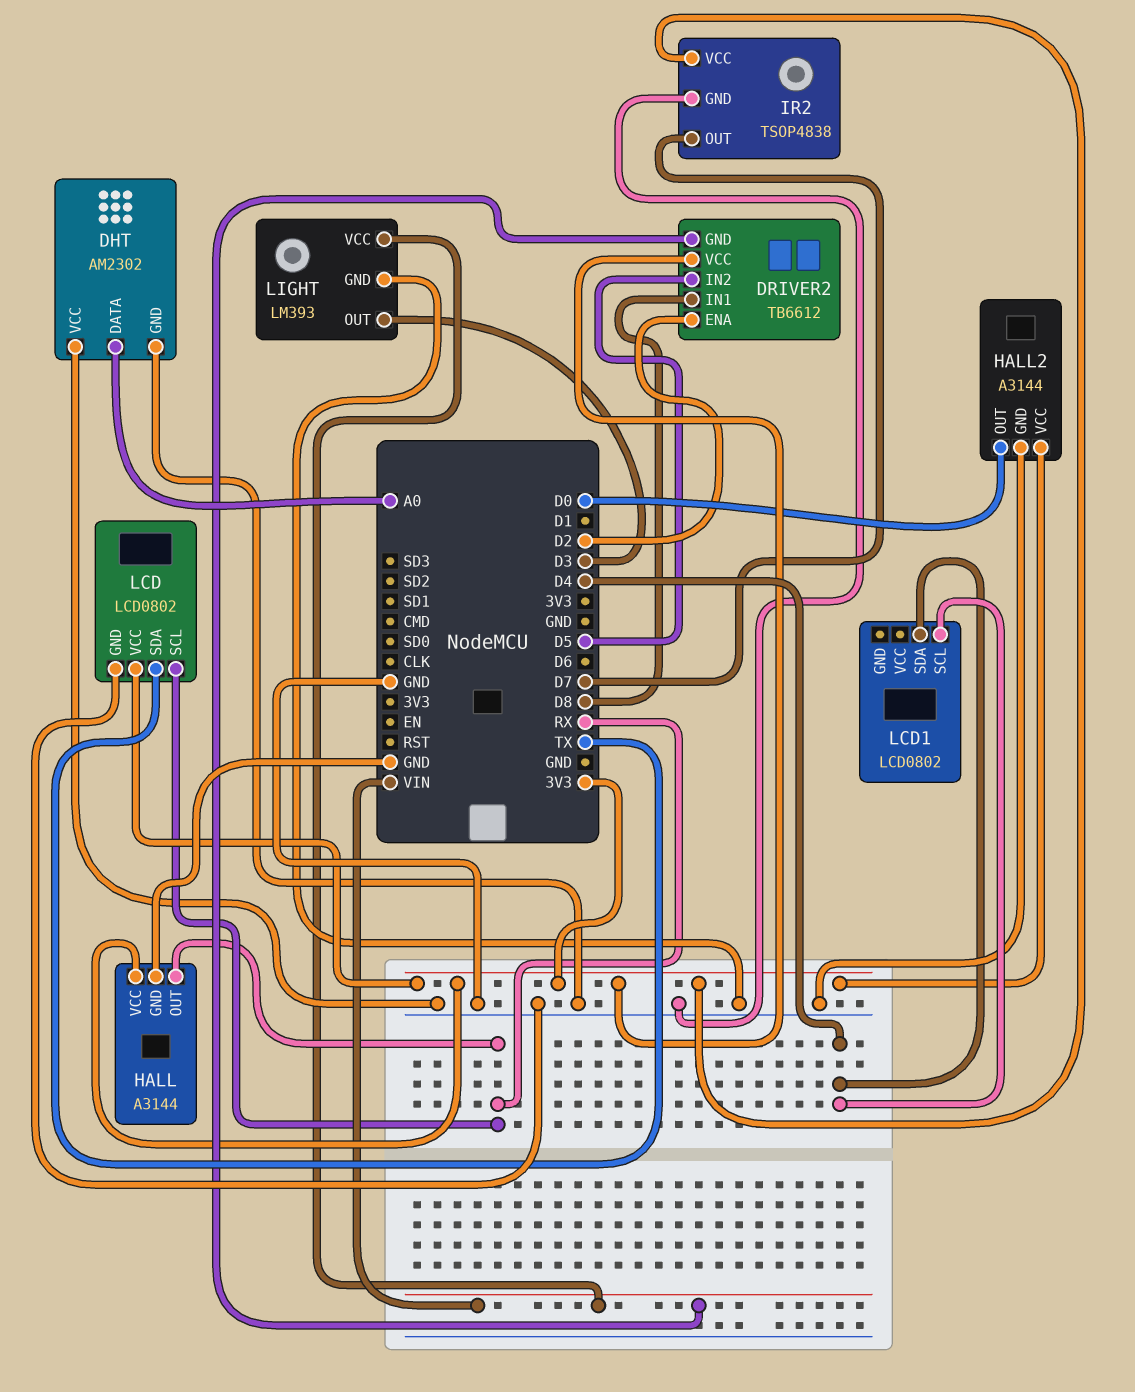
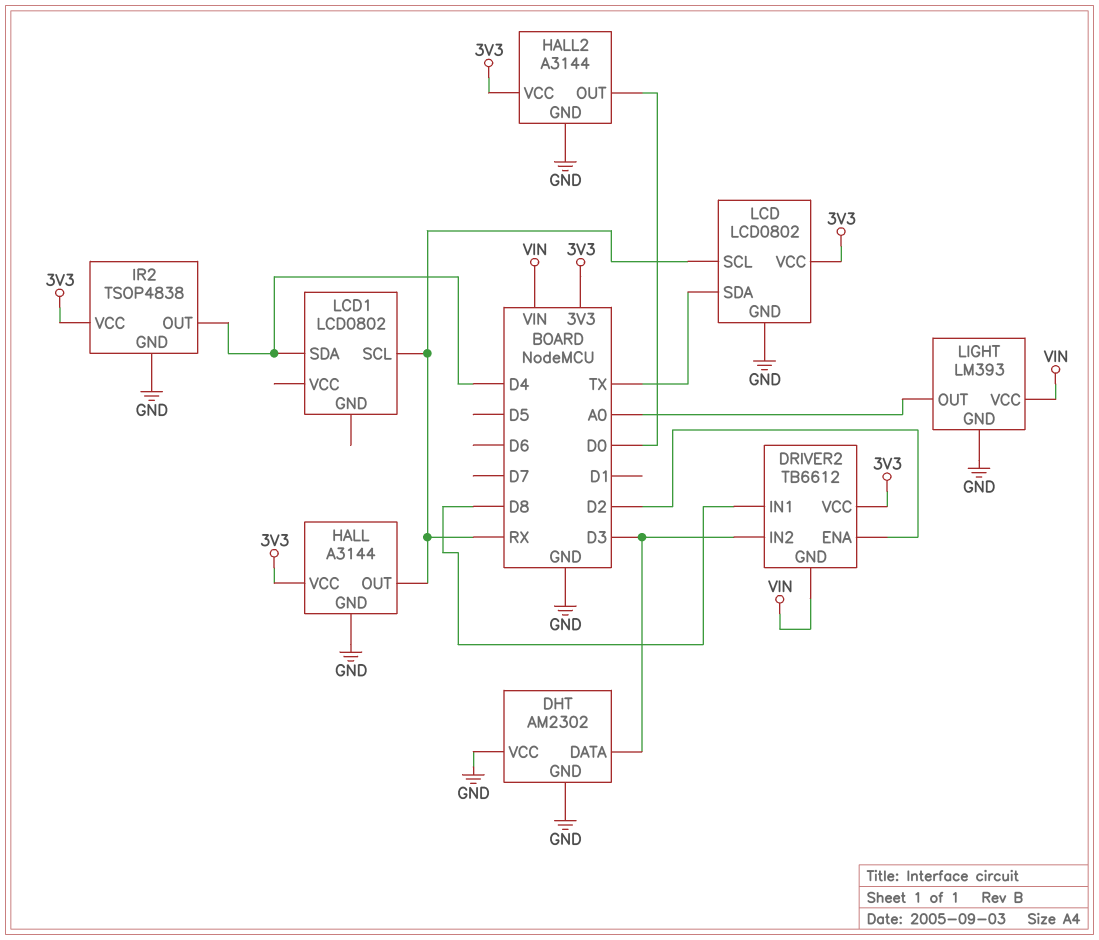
DHT pin DATA: A0 -> D3
DRIVER2 pin IN2: D5 -> D3
IR2 pin OUT: D7 -> D4
LCD1 pin SCL: D4 -> RX
LIGHT pin OUT: D3 -> A0

